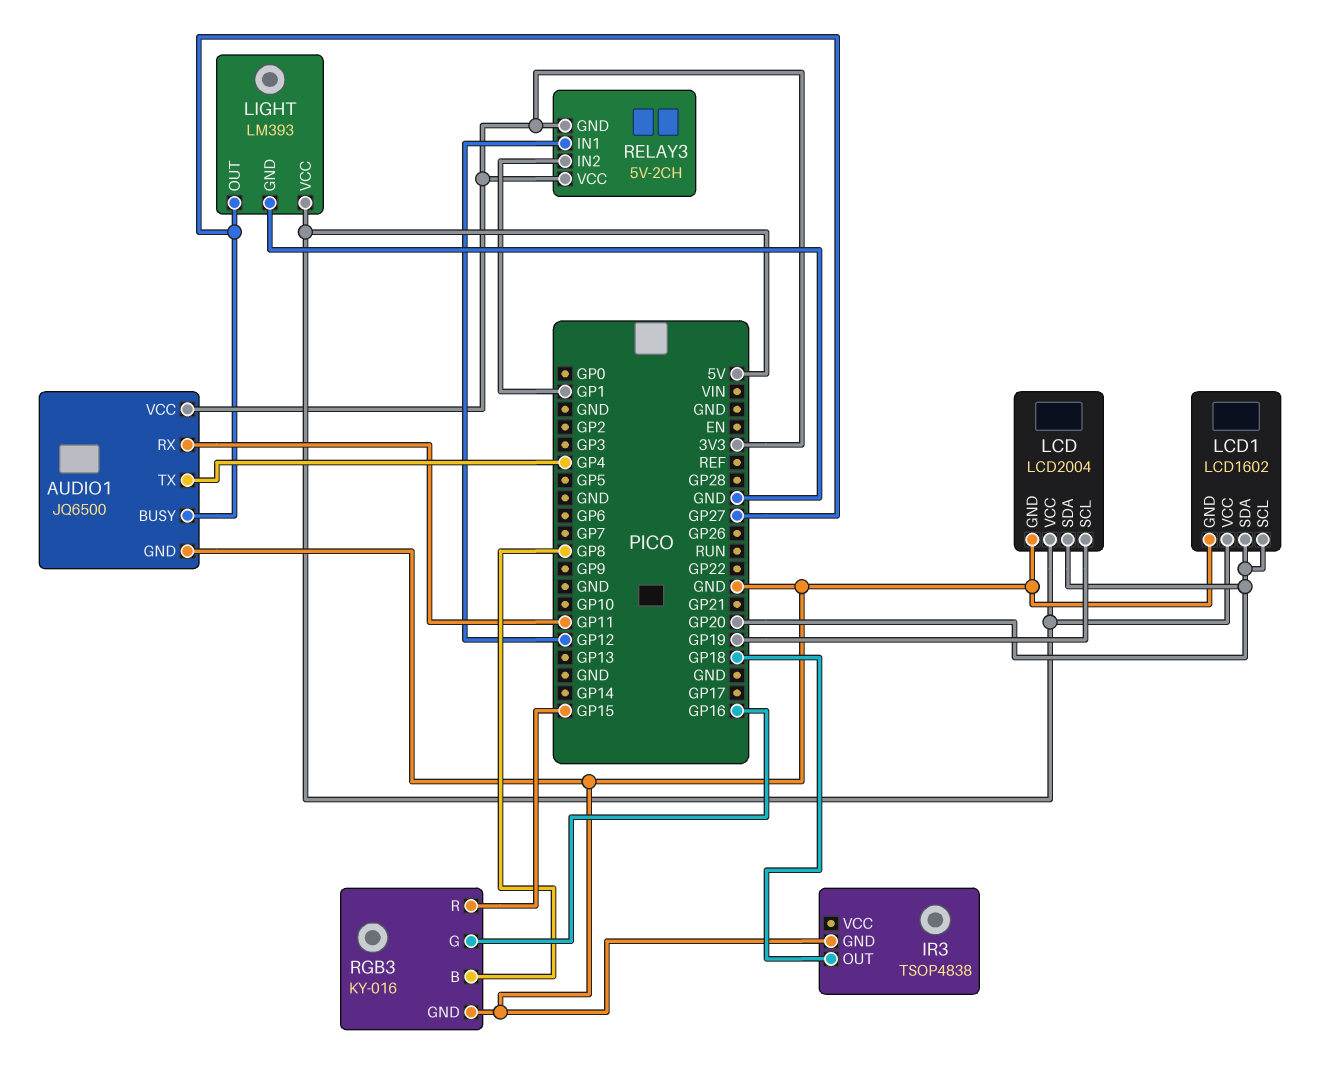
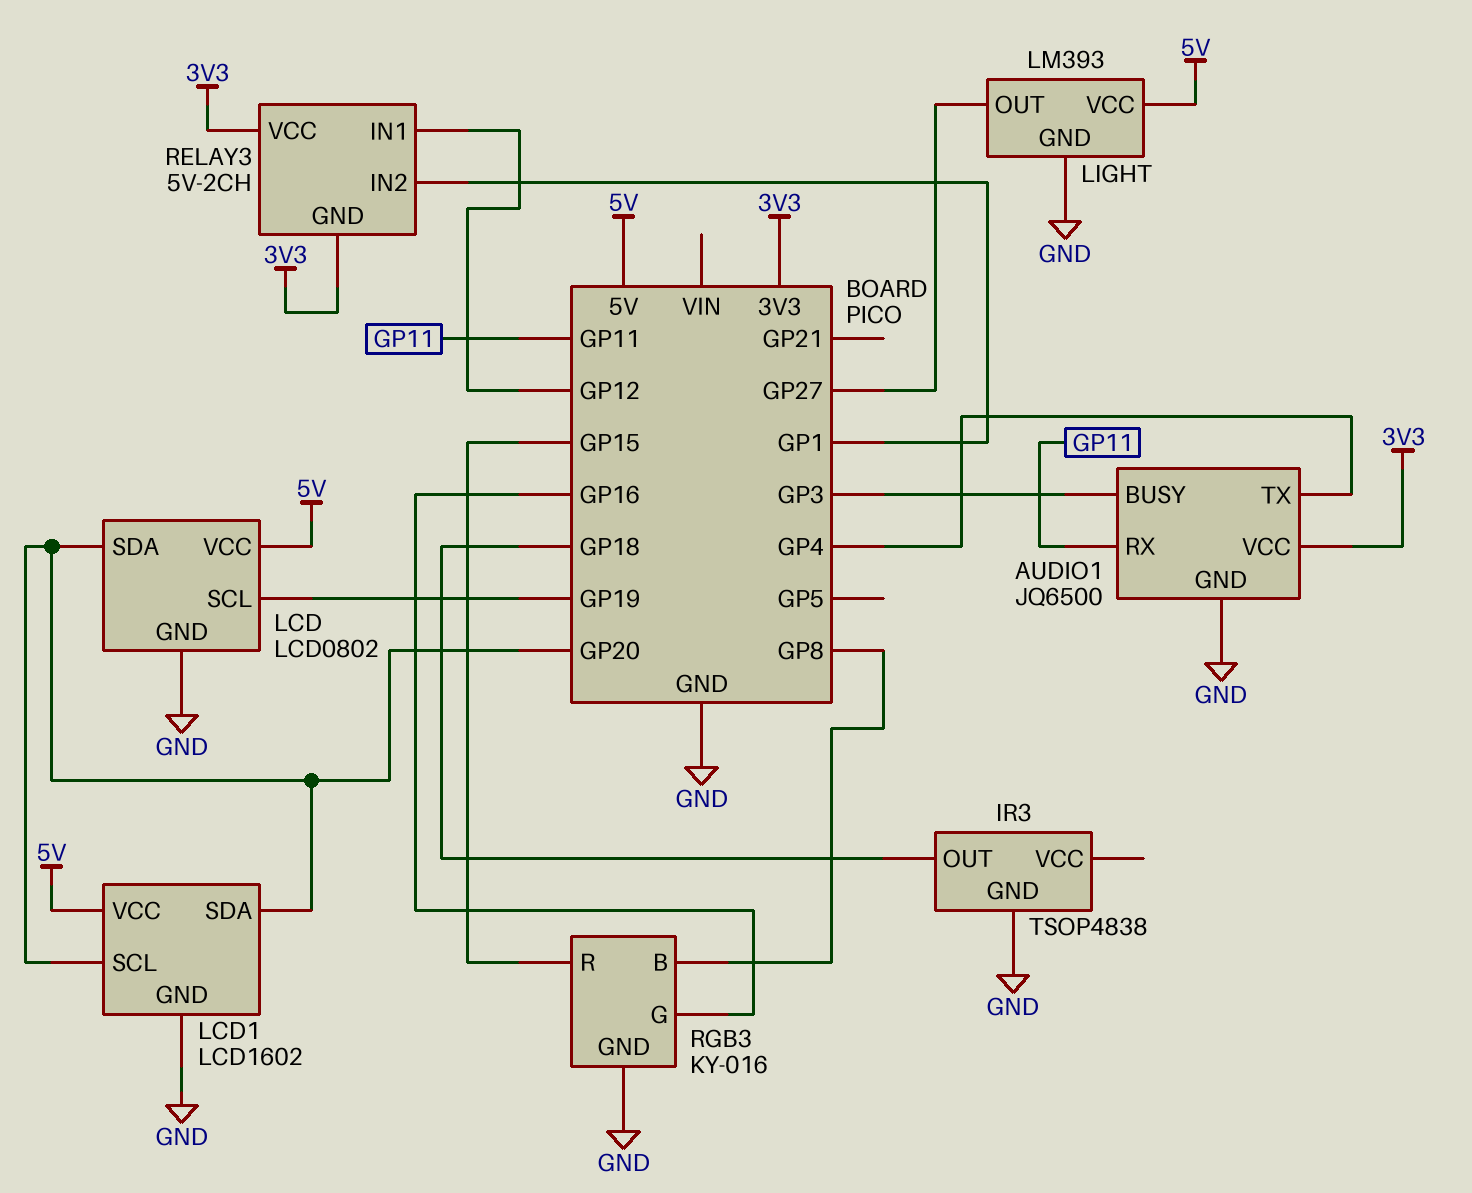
AUDIO1 pin BUSY: GP27 -> GP3
LCD: LCD2004 -> LCD0802

